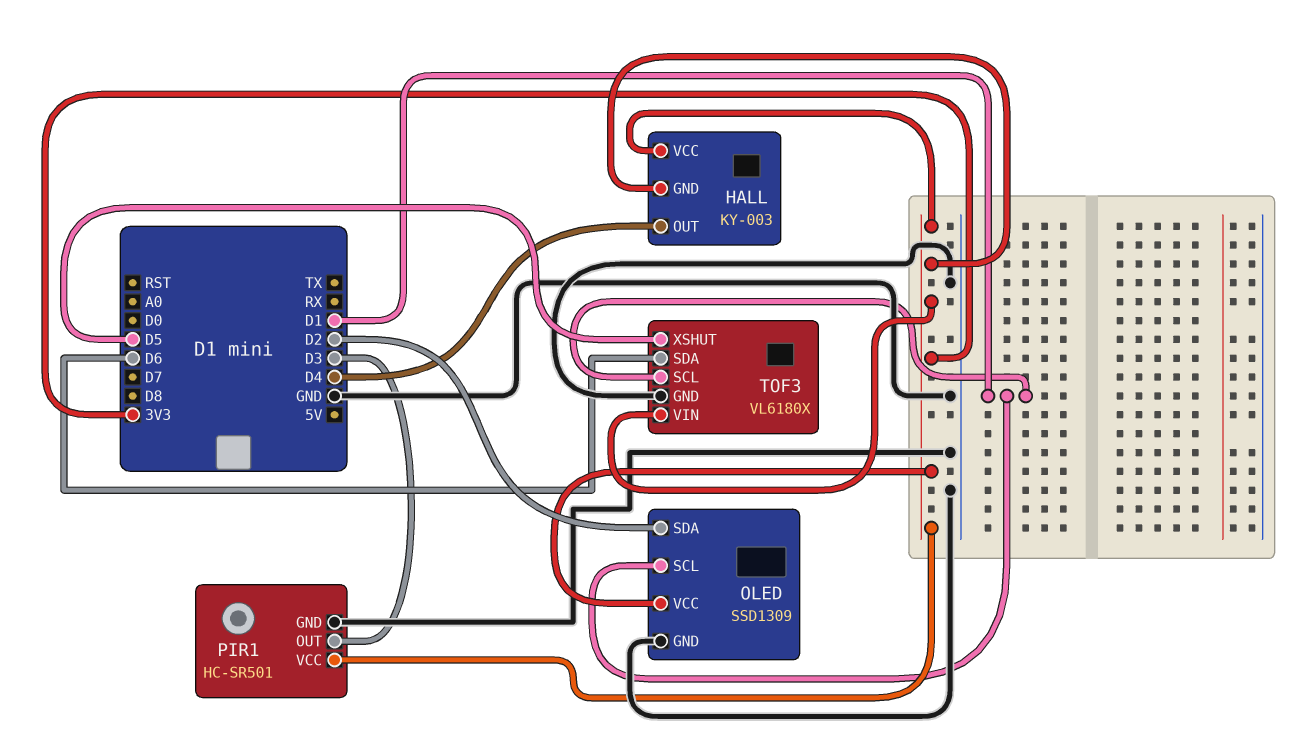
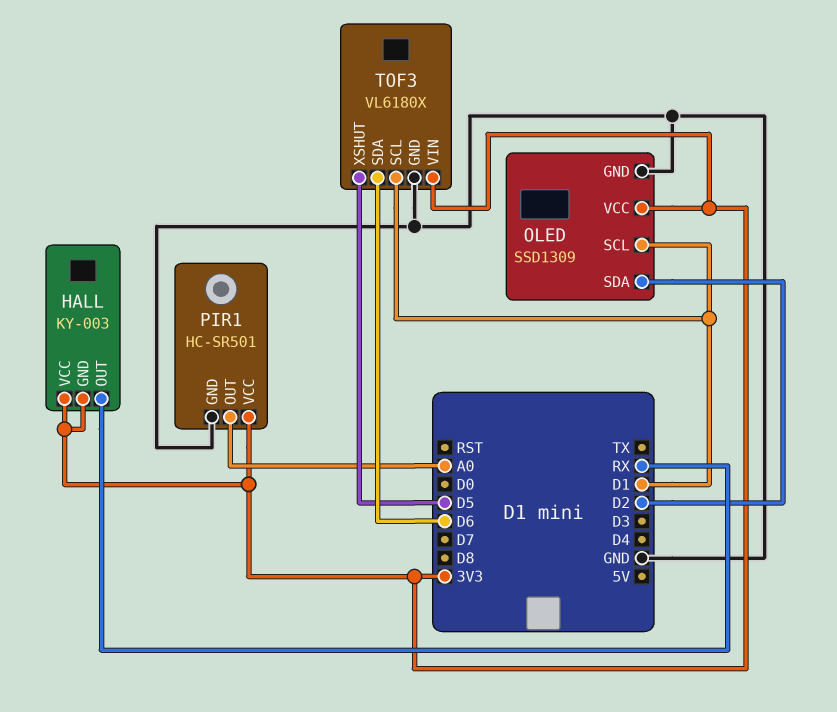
HALL pin OUT: D4 -> RX
PIR1 pin OUT: D3 -> A0

